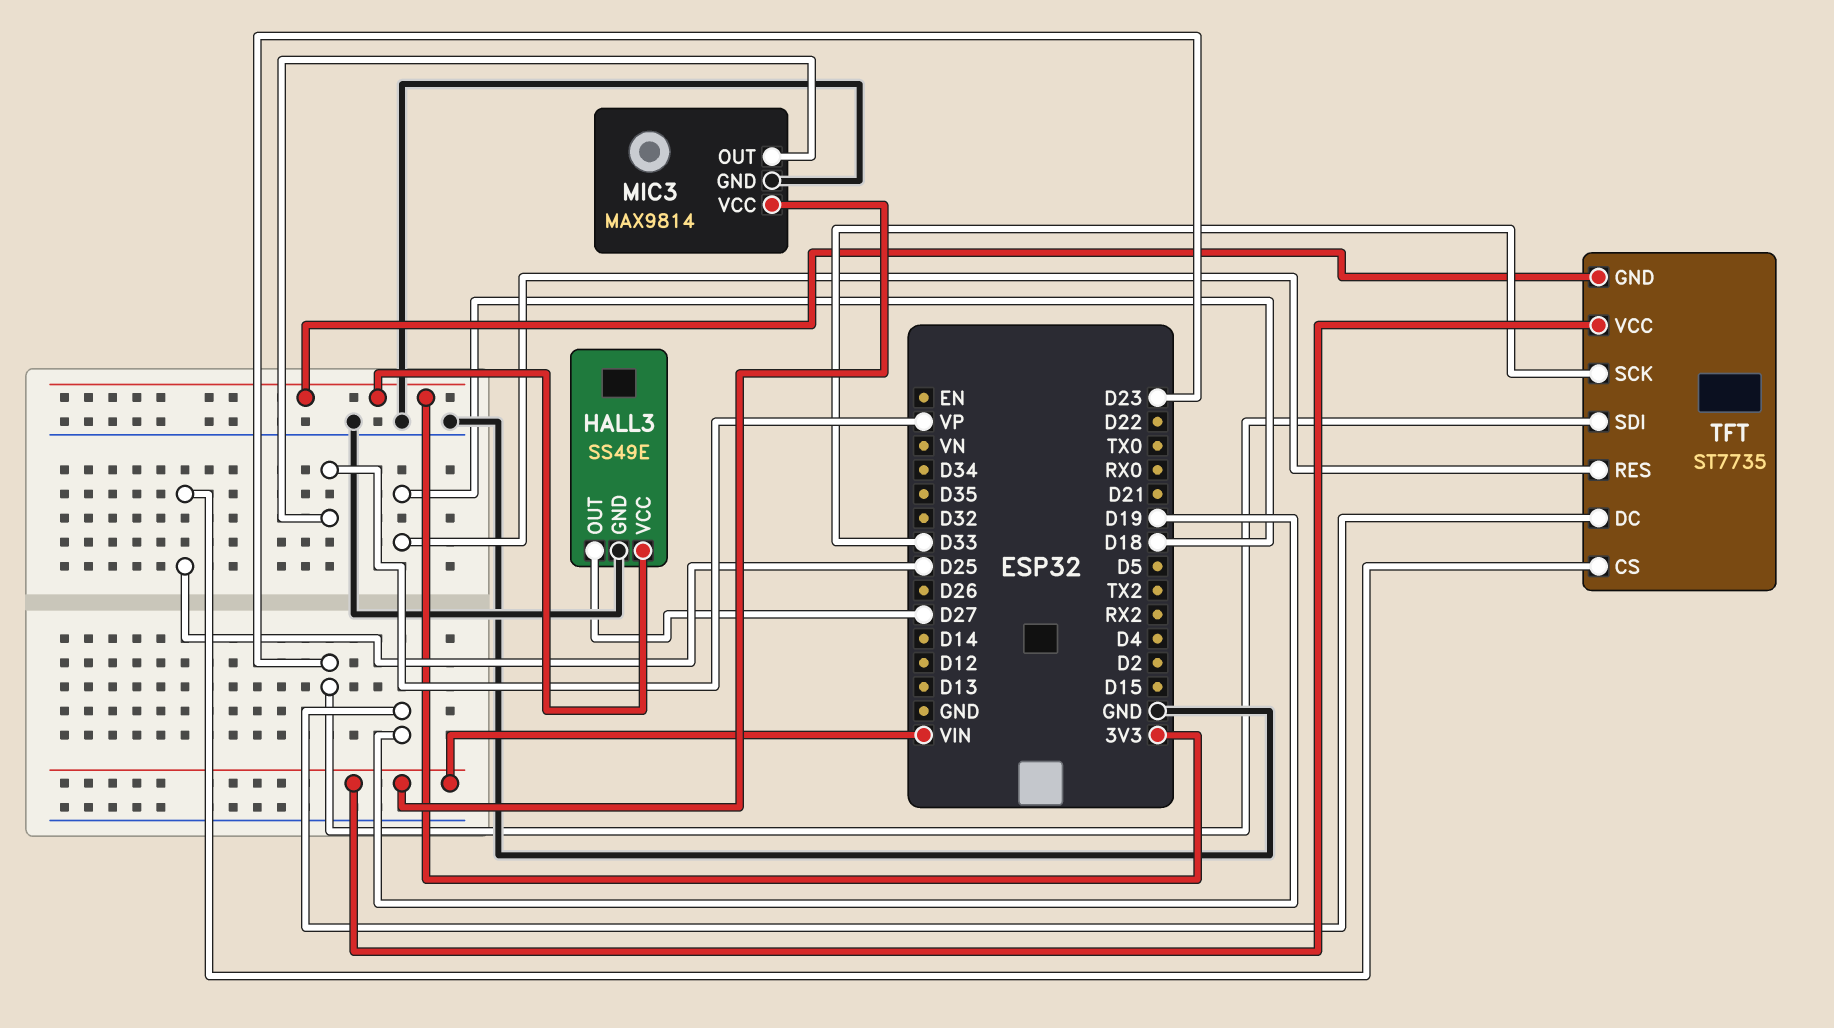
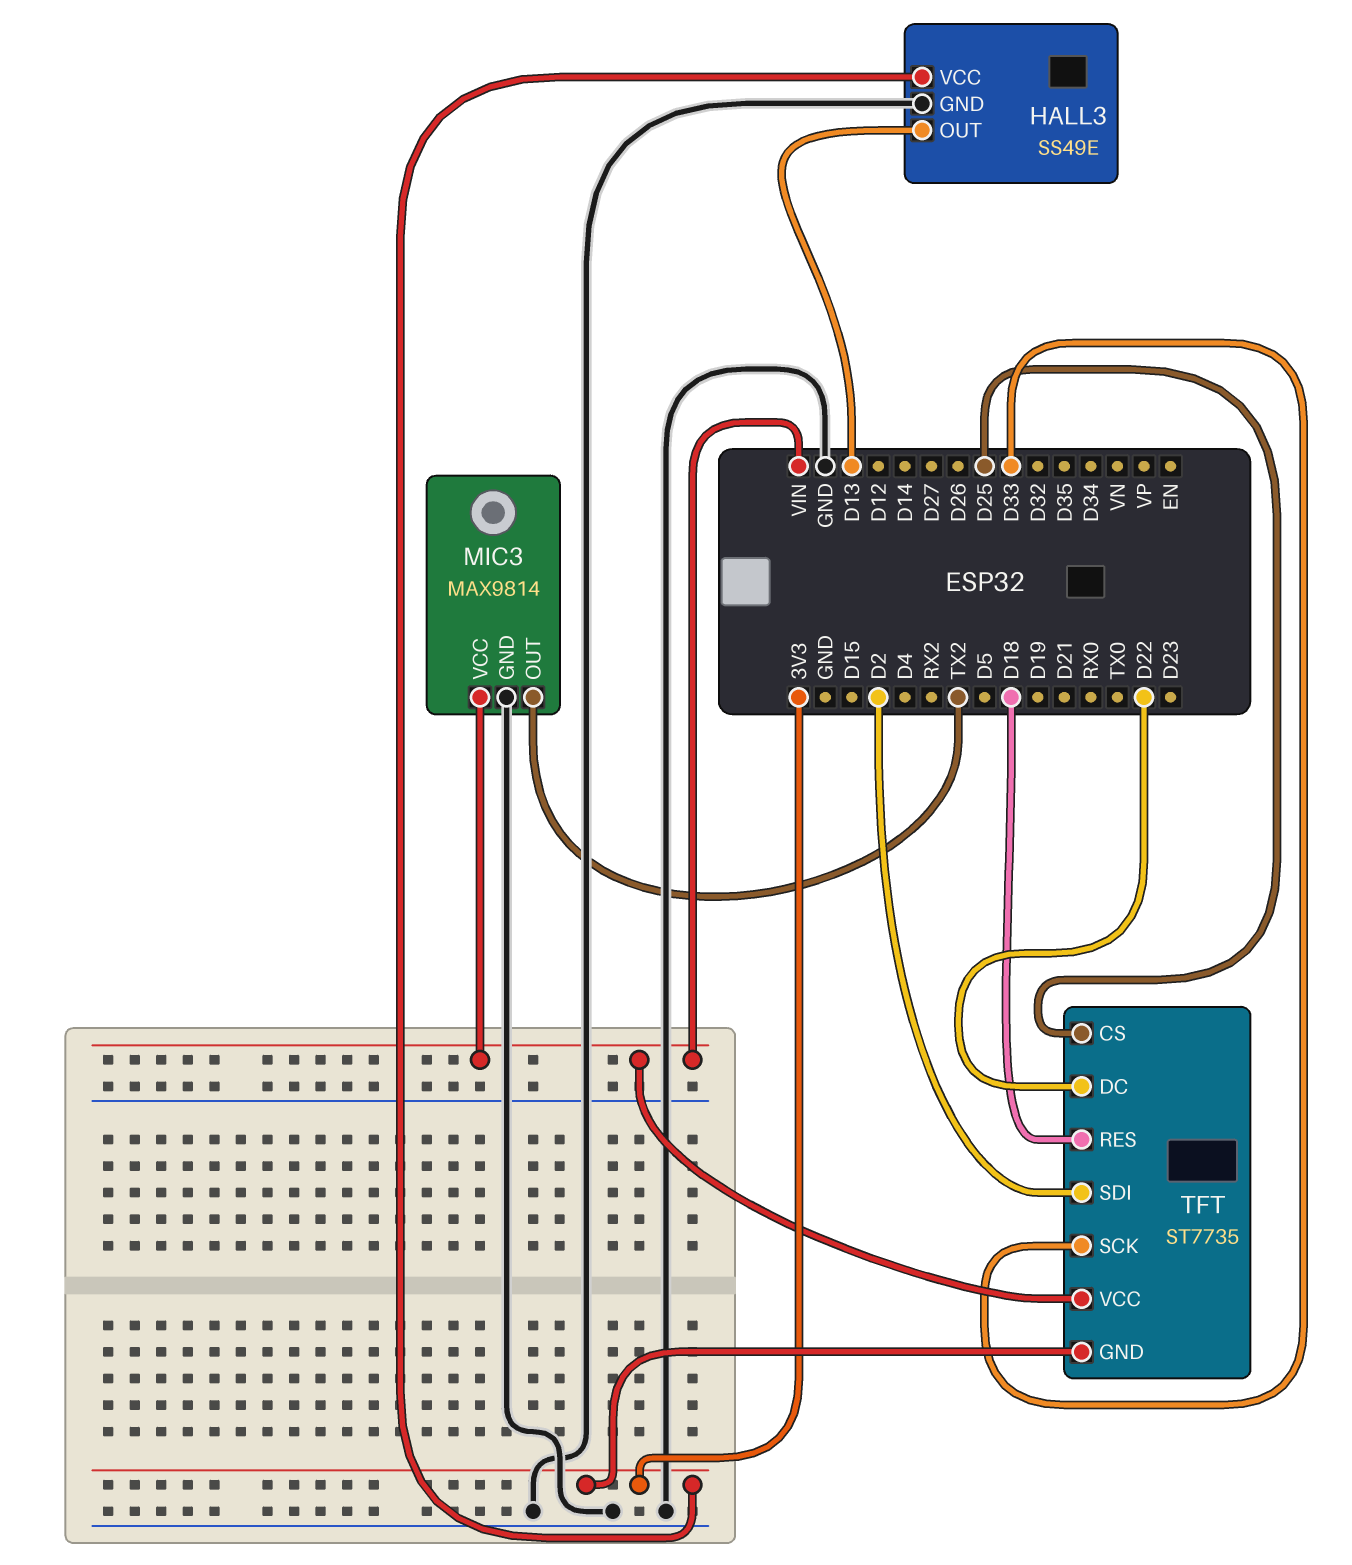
HALL3 pin OUT: D27 -> D13
MIC3 pin OUT: VP -> TX2
TFT pin DC: D19 -> D22
TFT pin SDI: D23 -> D2

